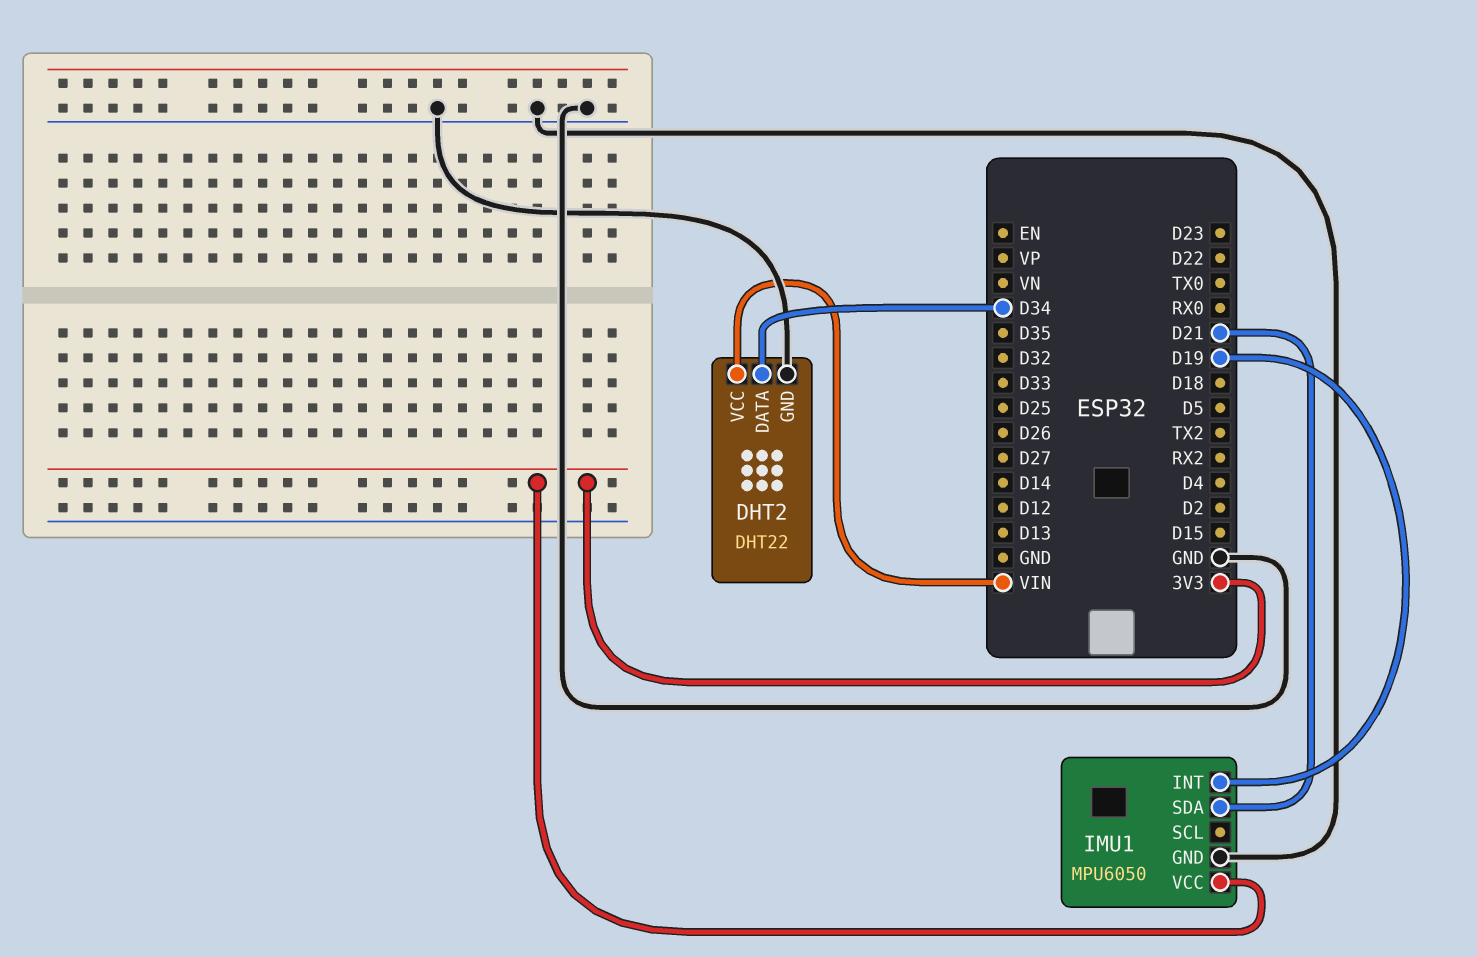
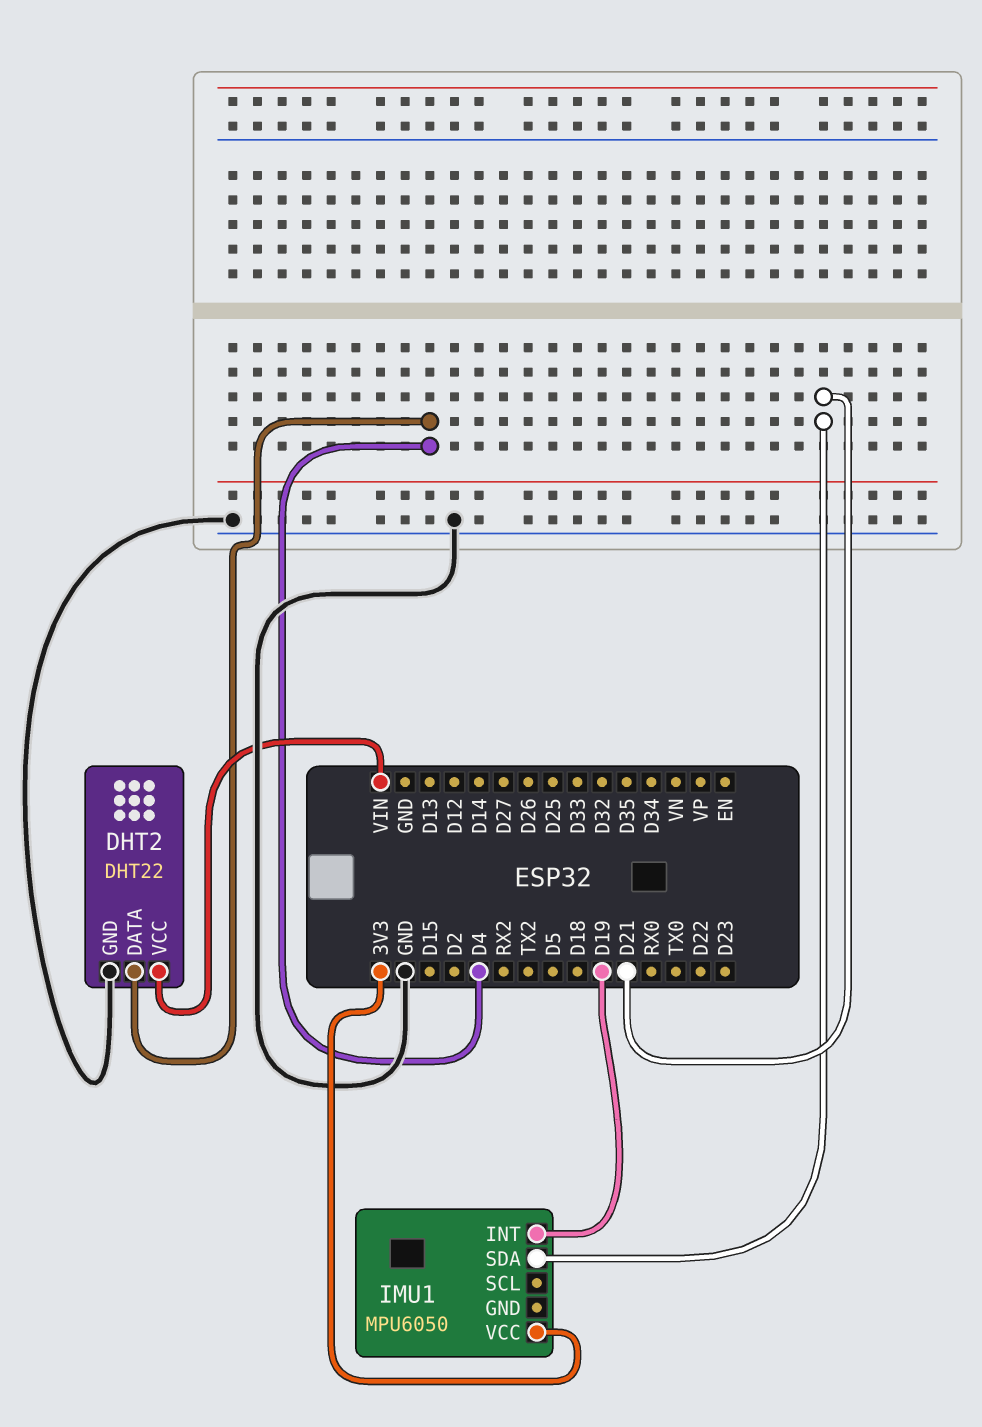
DHT2 pin DATA: D34 -> D4
IMU1 pin GND: GND -> none

